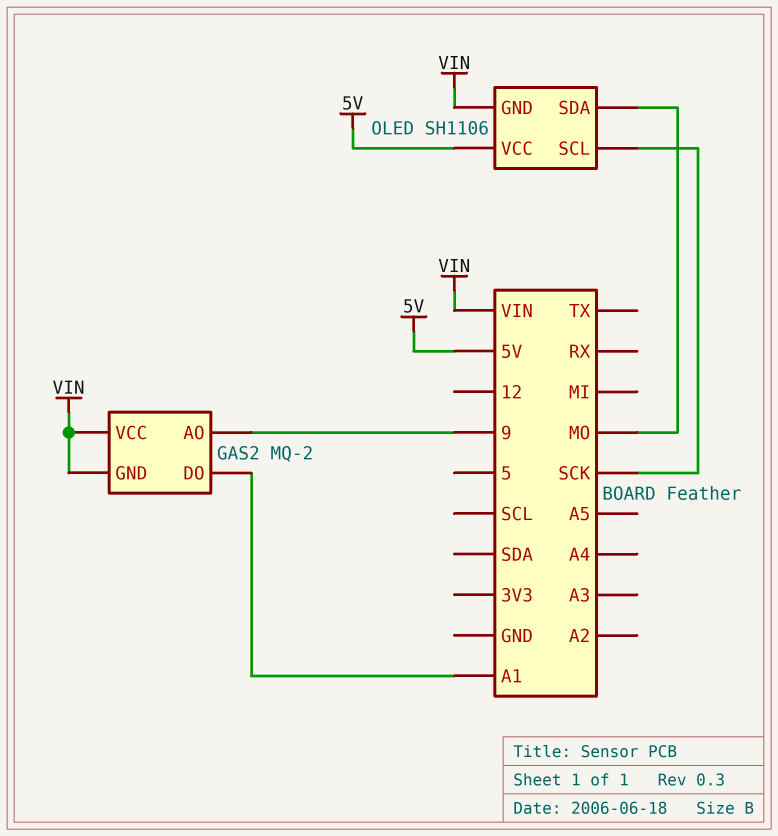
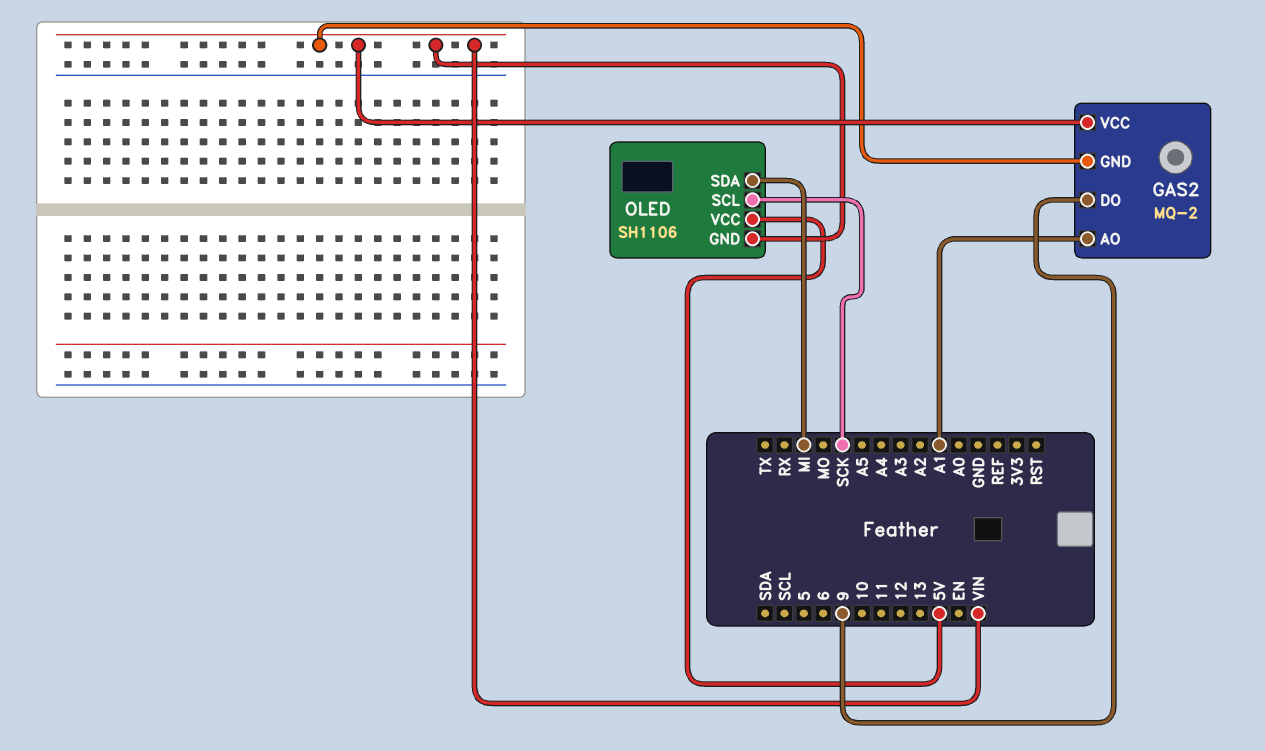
GAS2 pin AO: 9 -> A1
GAS2 pin DO: A1 -> 9
OLED pin SDA: MO -> MI

